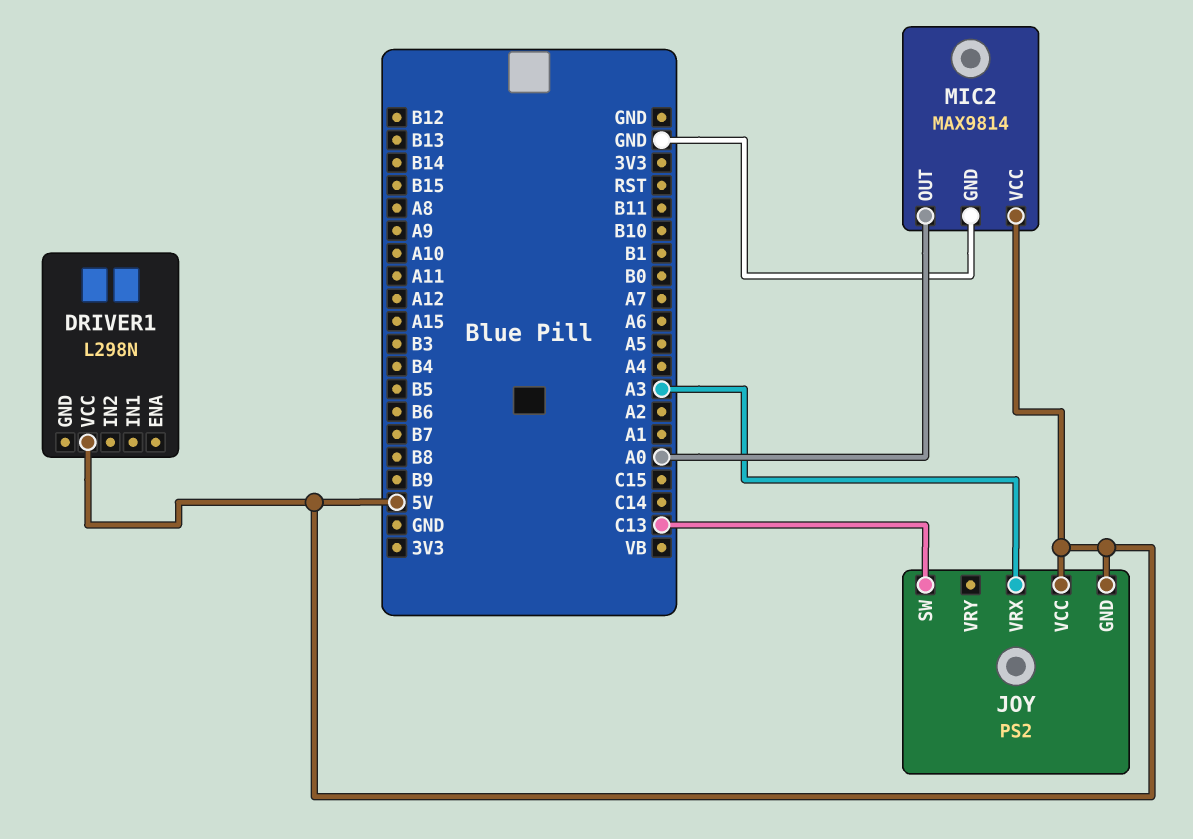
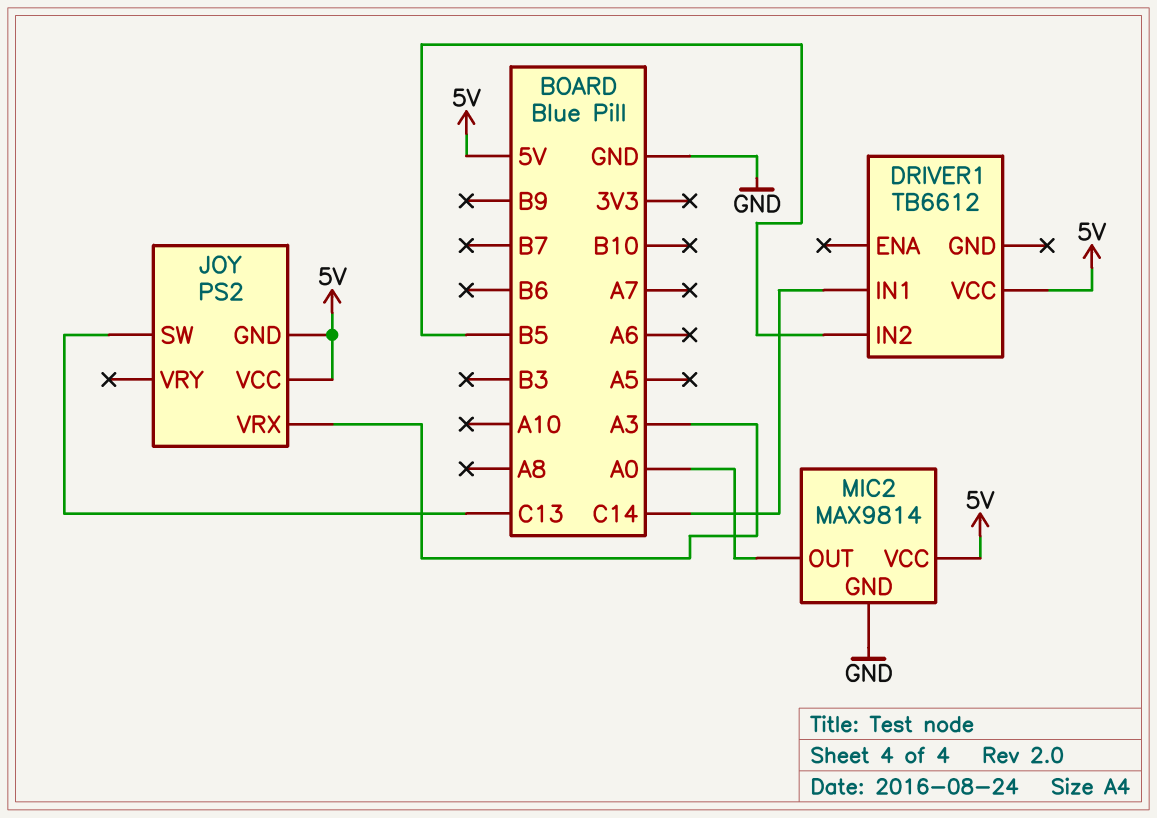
DRIVER1: L298N -> TB6612
DRIVER1 pin IN1: none -> C14
DRIVER1 pin IN2: none -> B5

